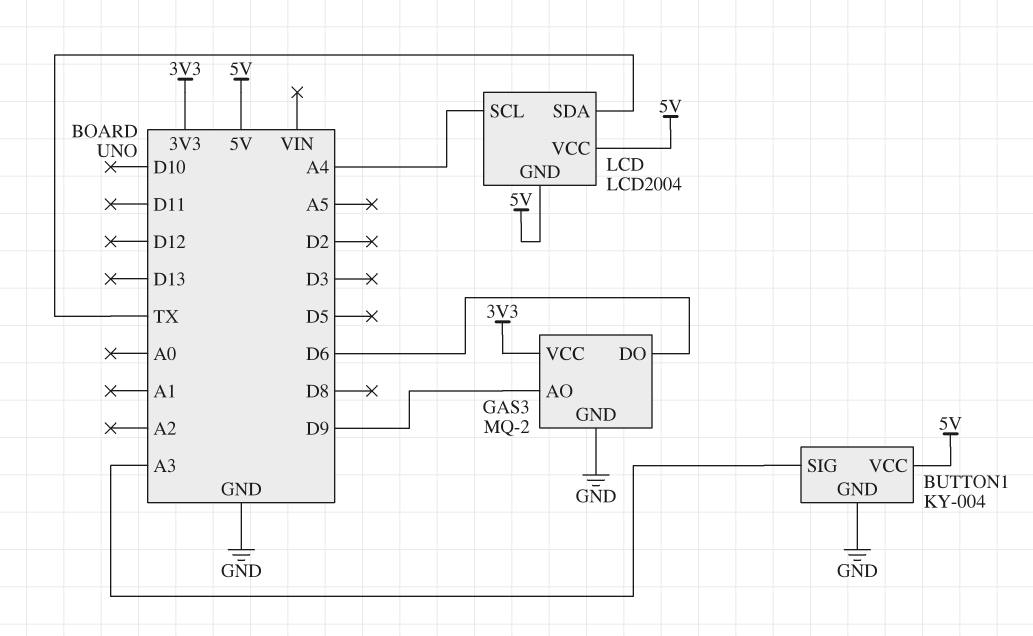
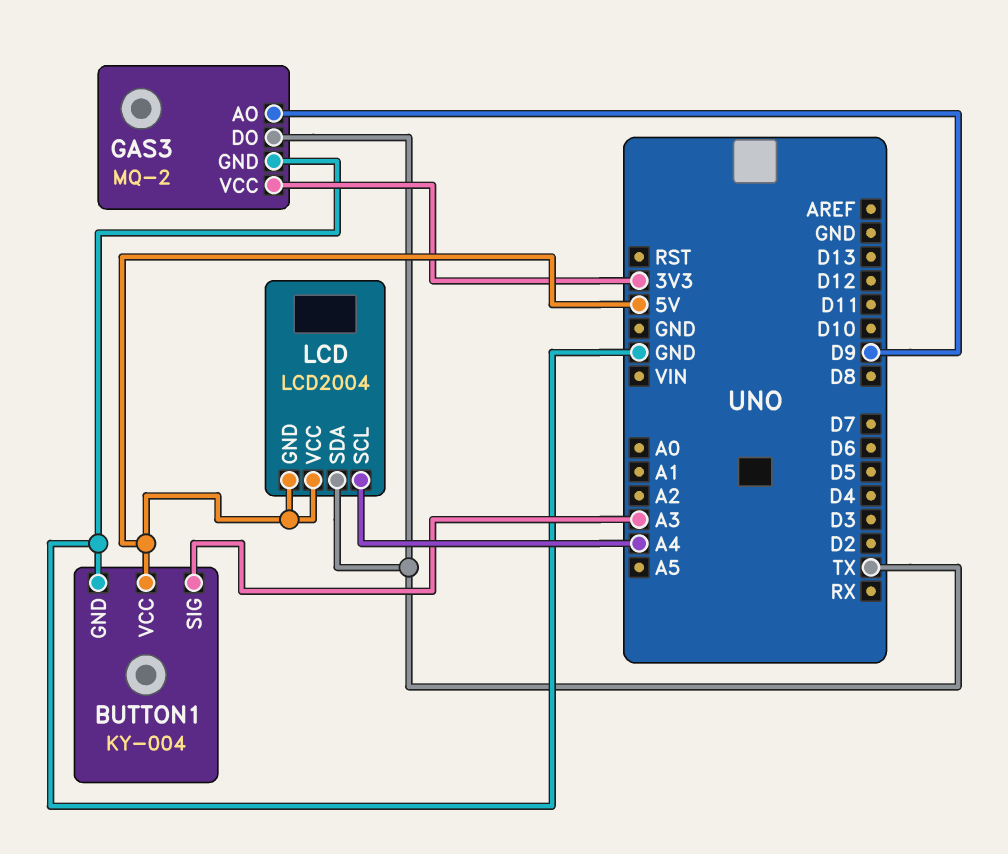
GAS3 pin DO: D6 -> TX

